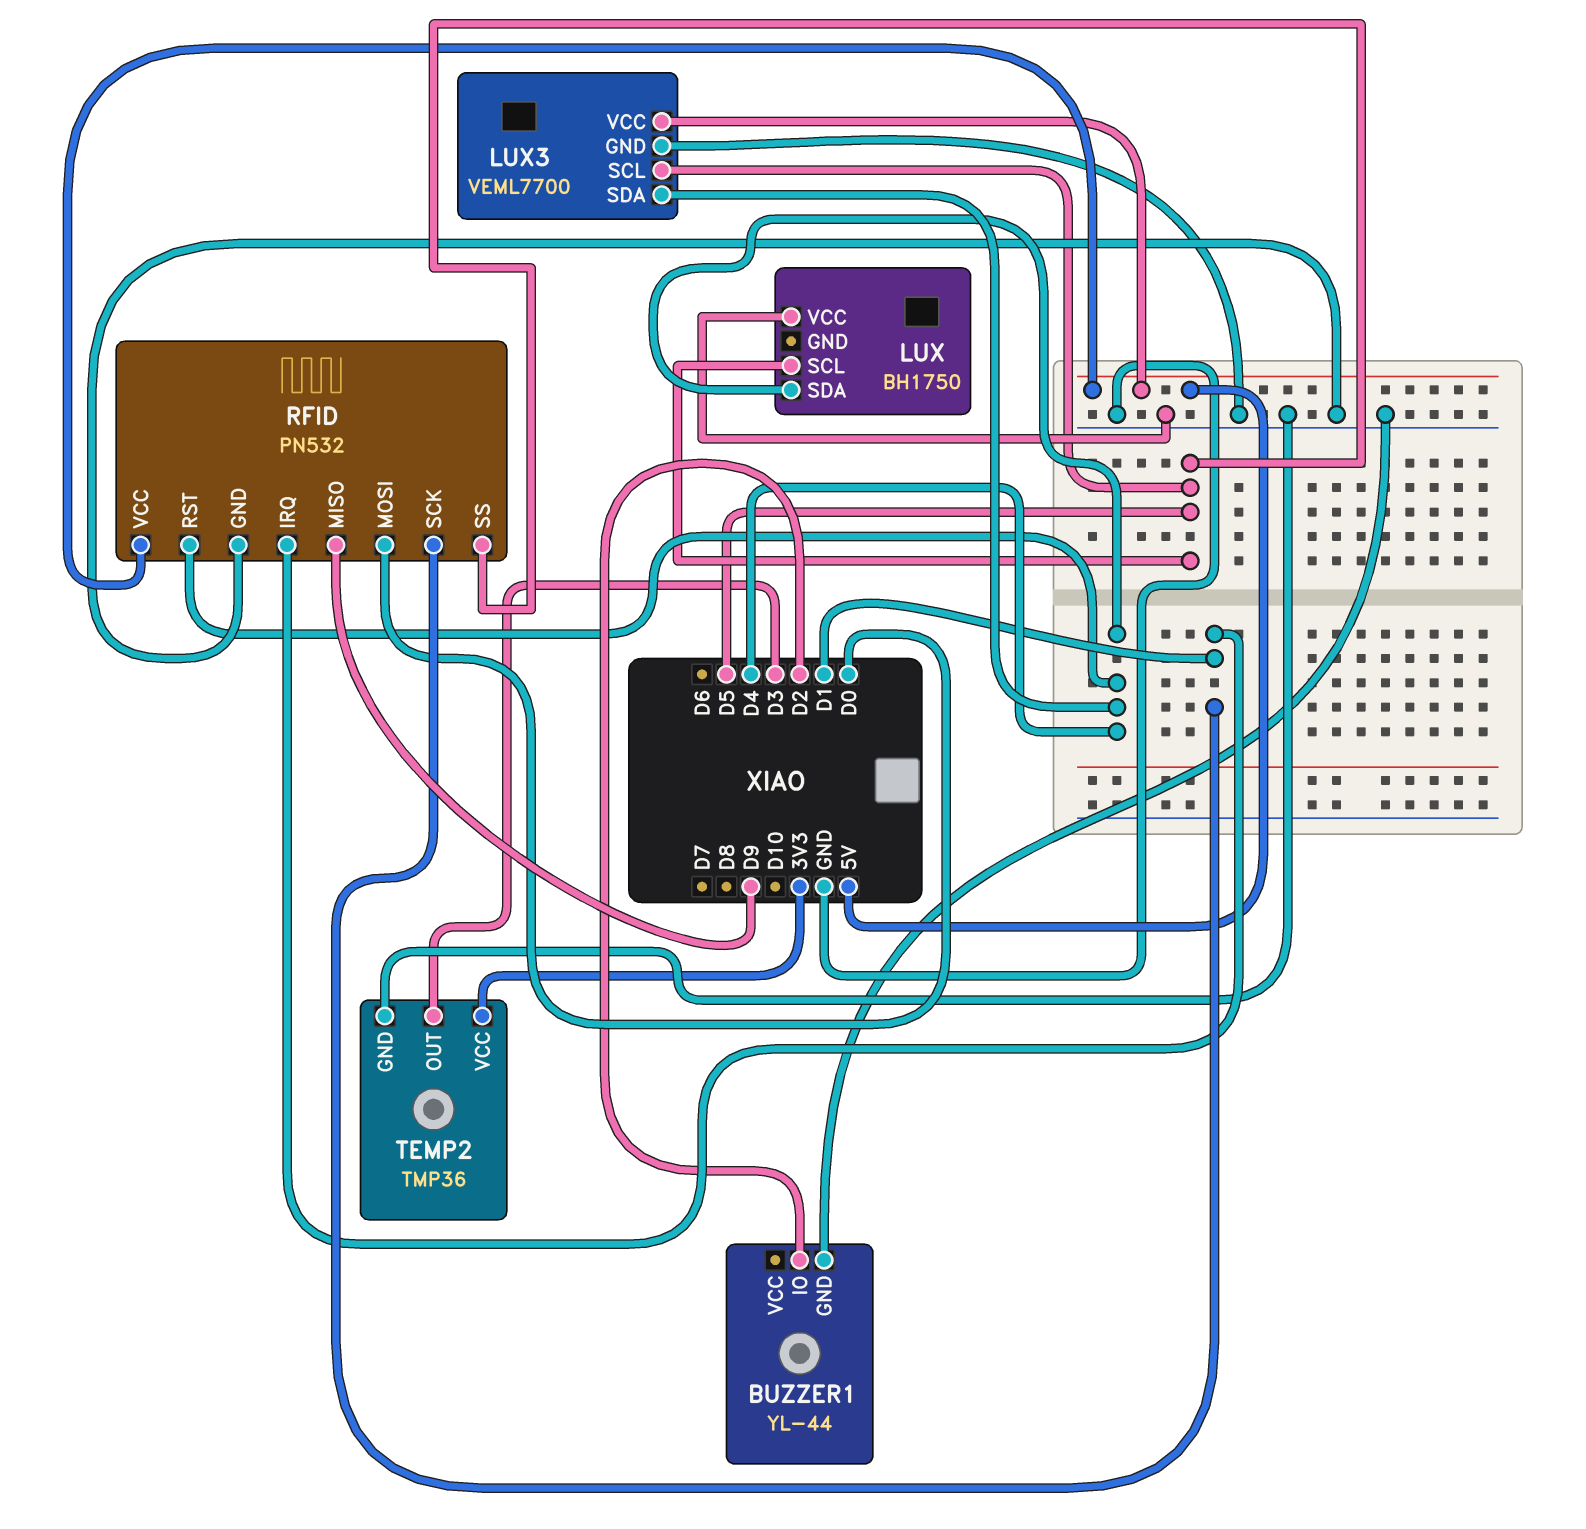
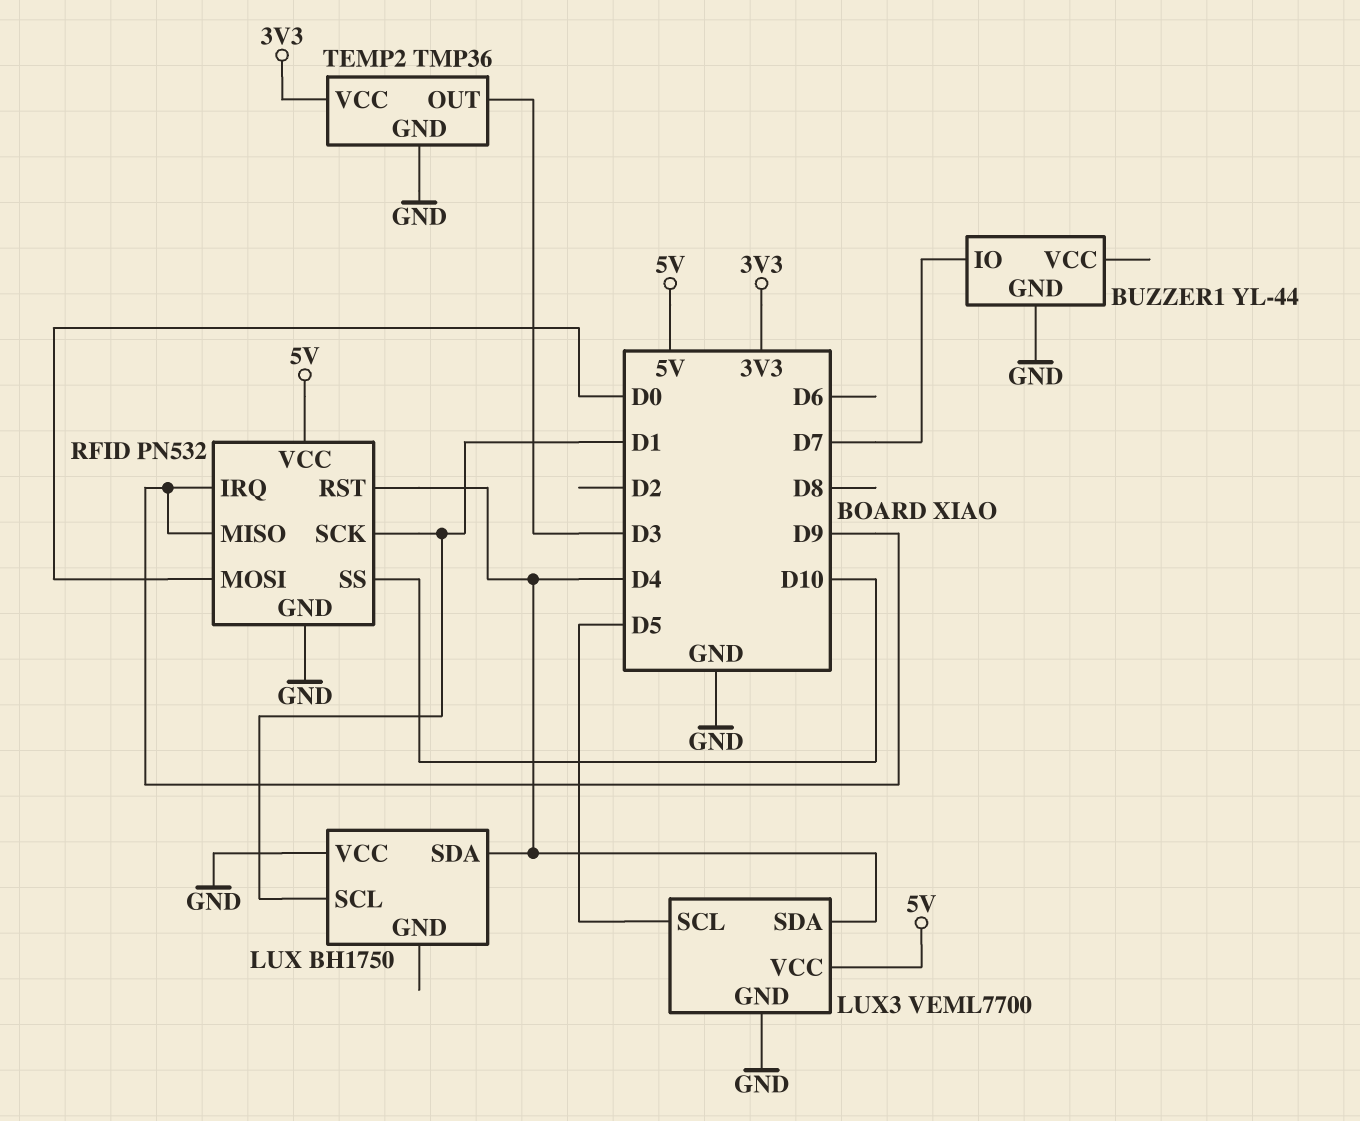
BUZZER1 pin IO: D2 -> D7
LUX pin SCL: D5 -> D1
RFID pin IRQ: D1 -> D9
RFID pin SS: D5 -> D10

